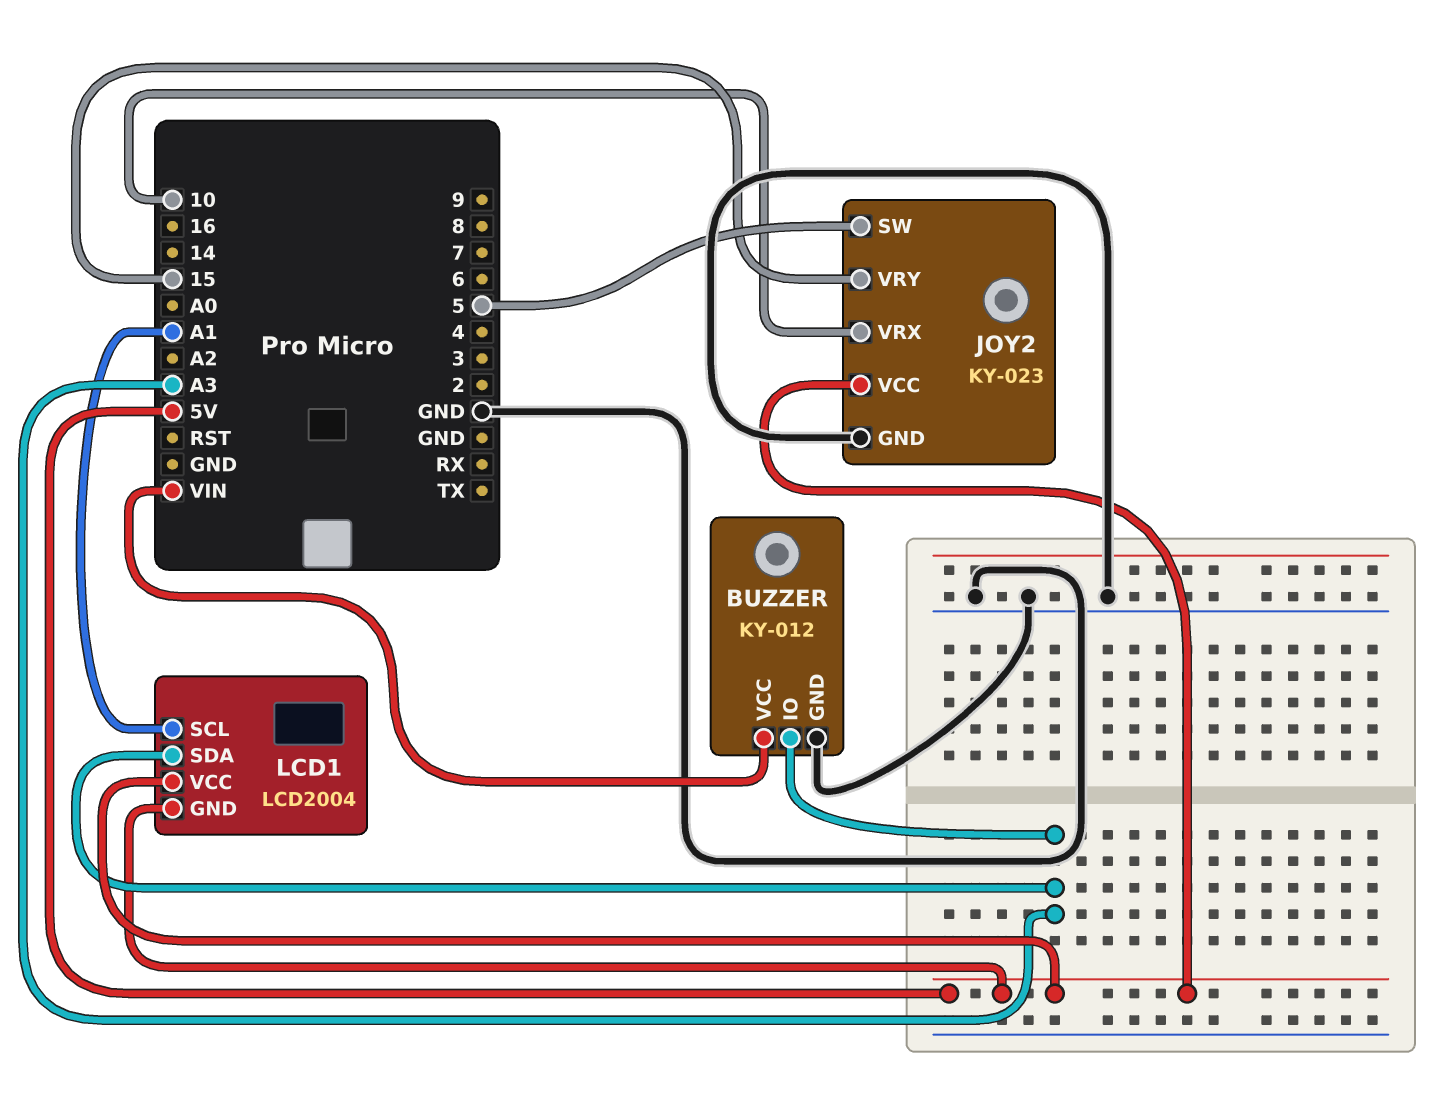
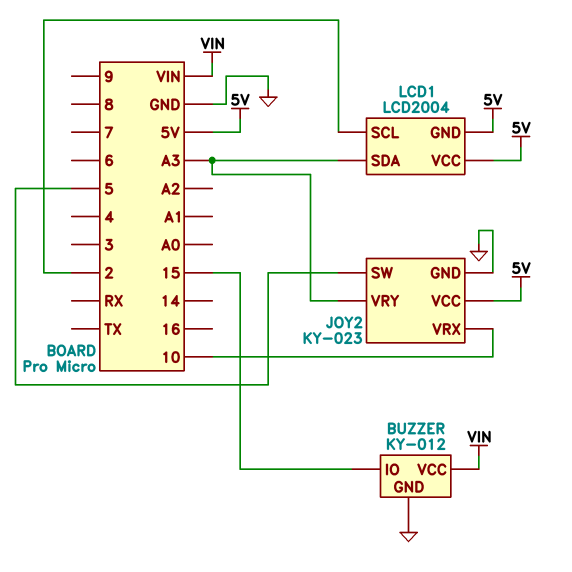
BUZZER pin IO: A3 -> 15
JOY2 pin VRY: 15 -> A3
LCD1 pin SCL: A1 -> 2

